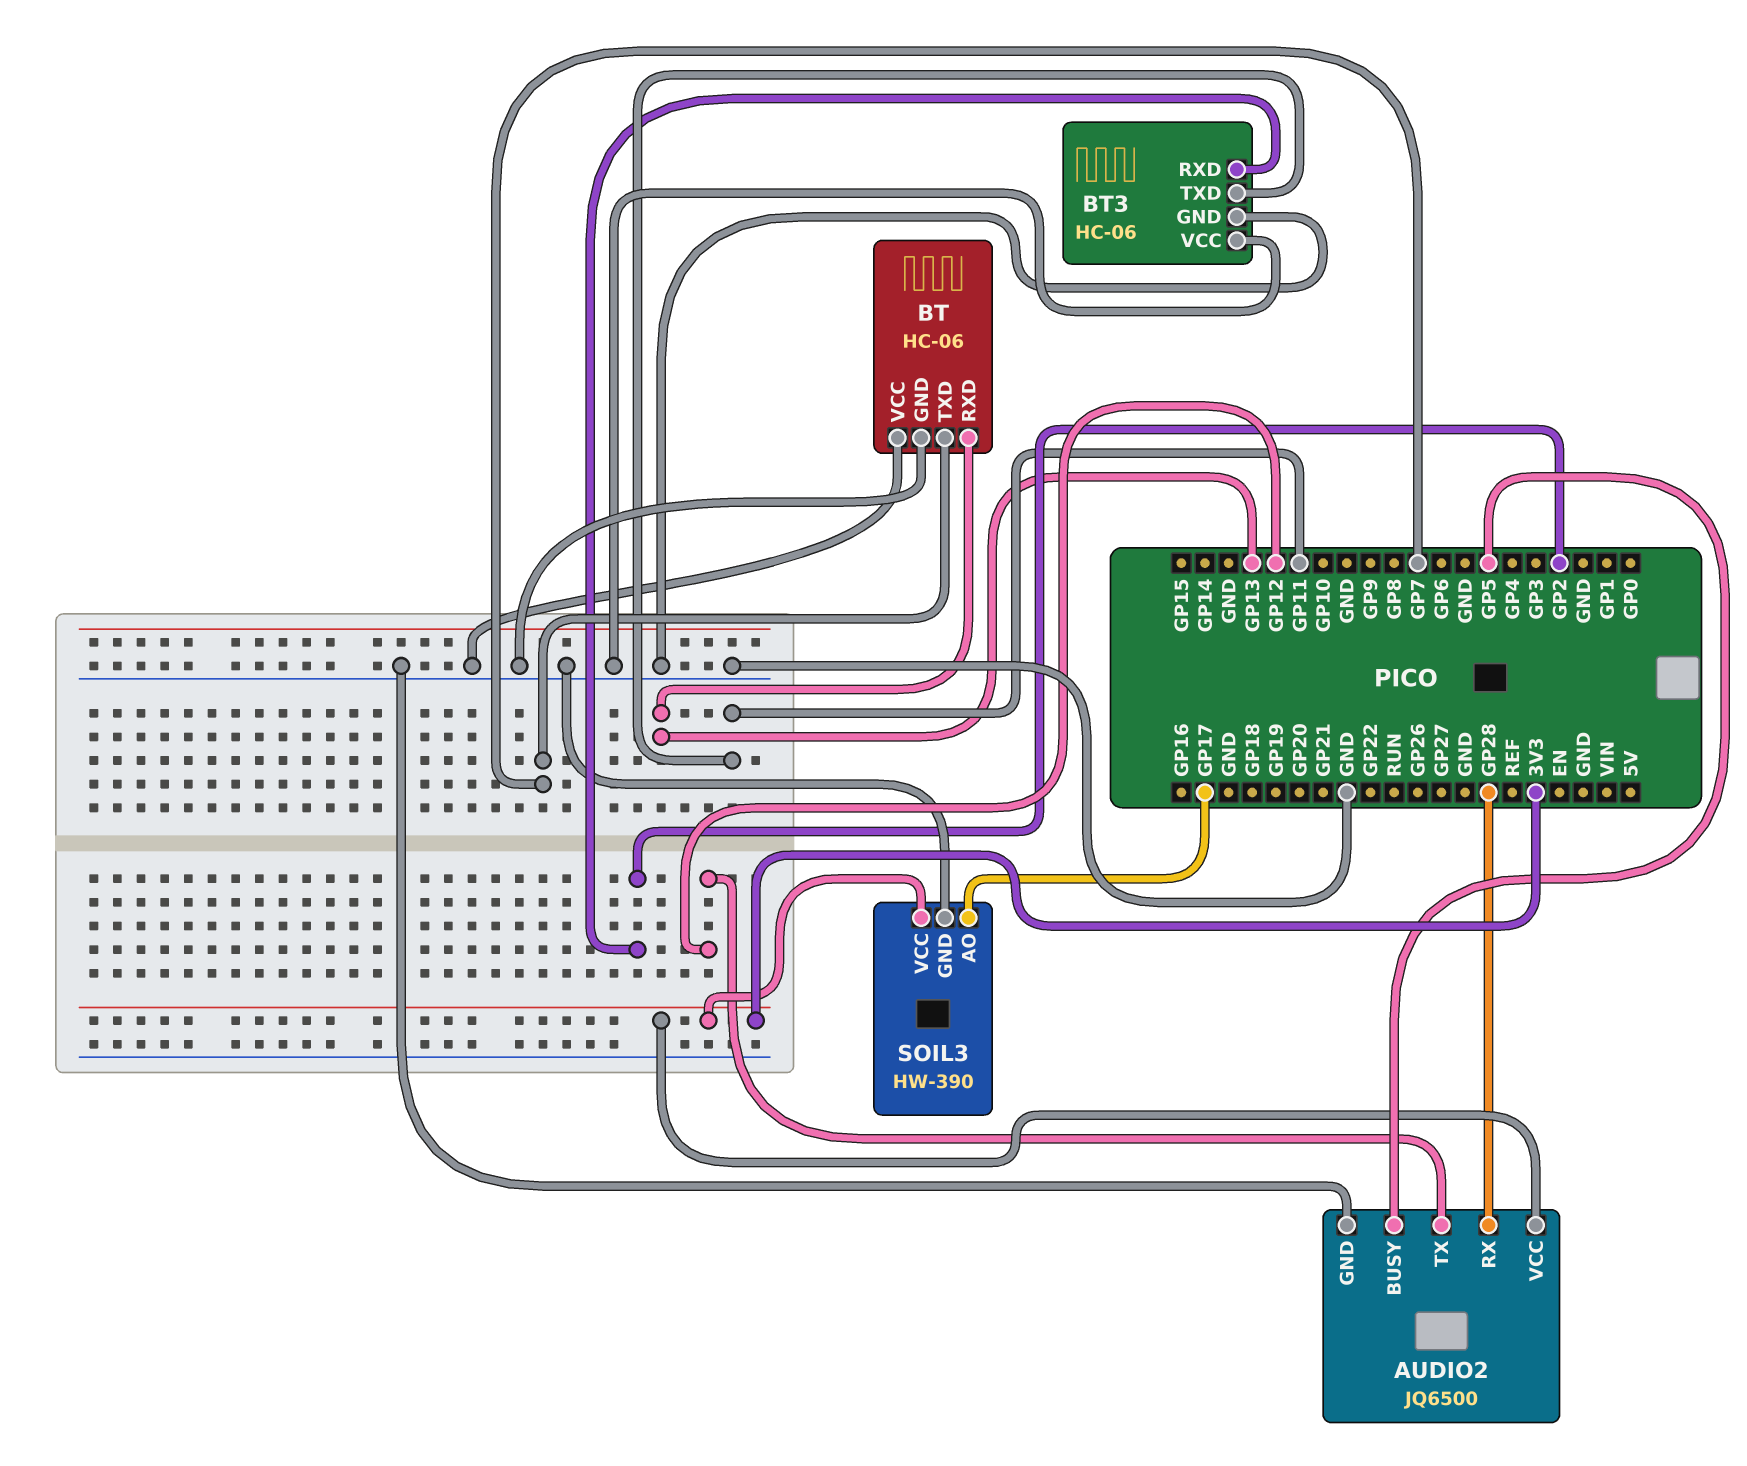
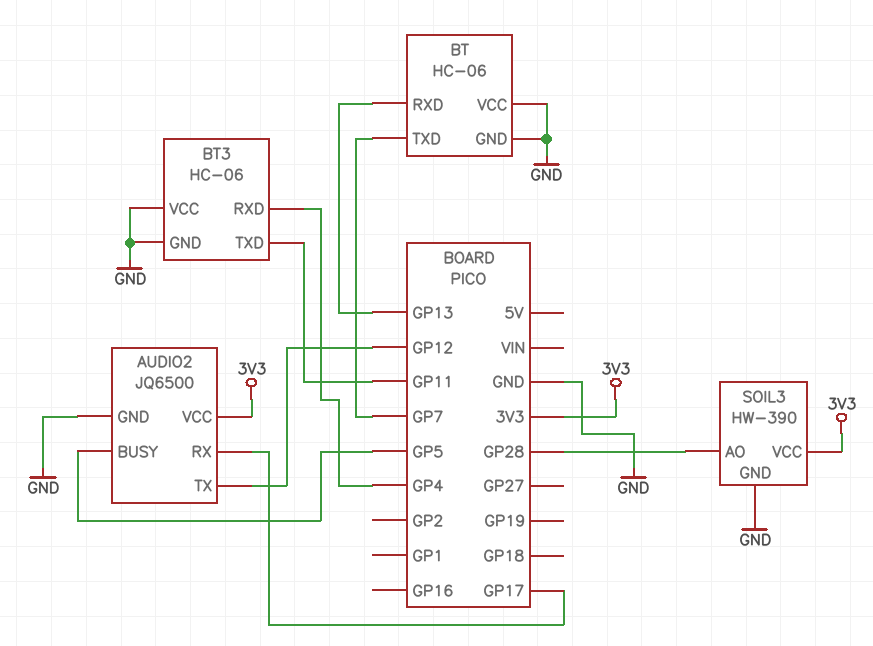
AUDIO2 pin RX: GP28 -> GP17
BT3 pin RXD: GP2 -> GP4
SOIL3 pin AO: GP17 -> GP28

